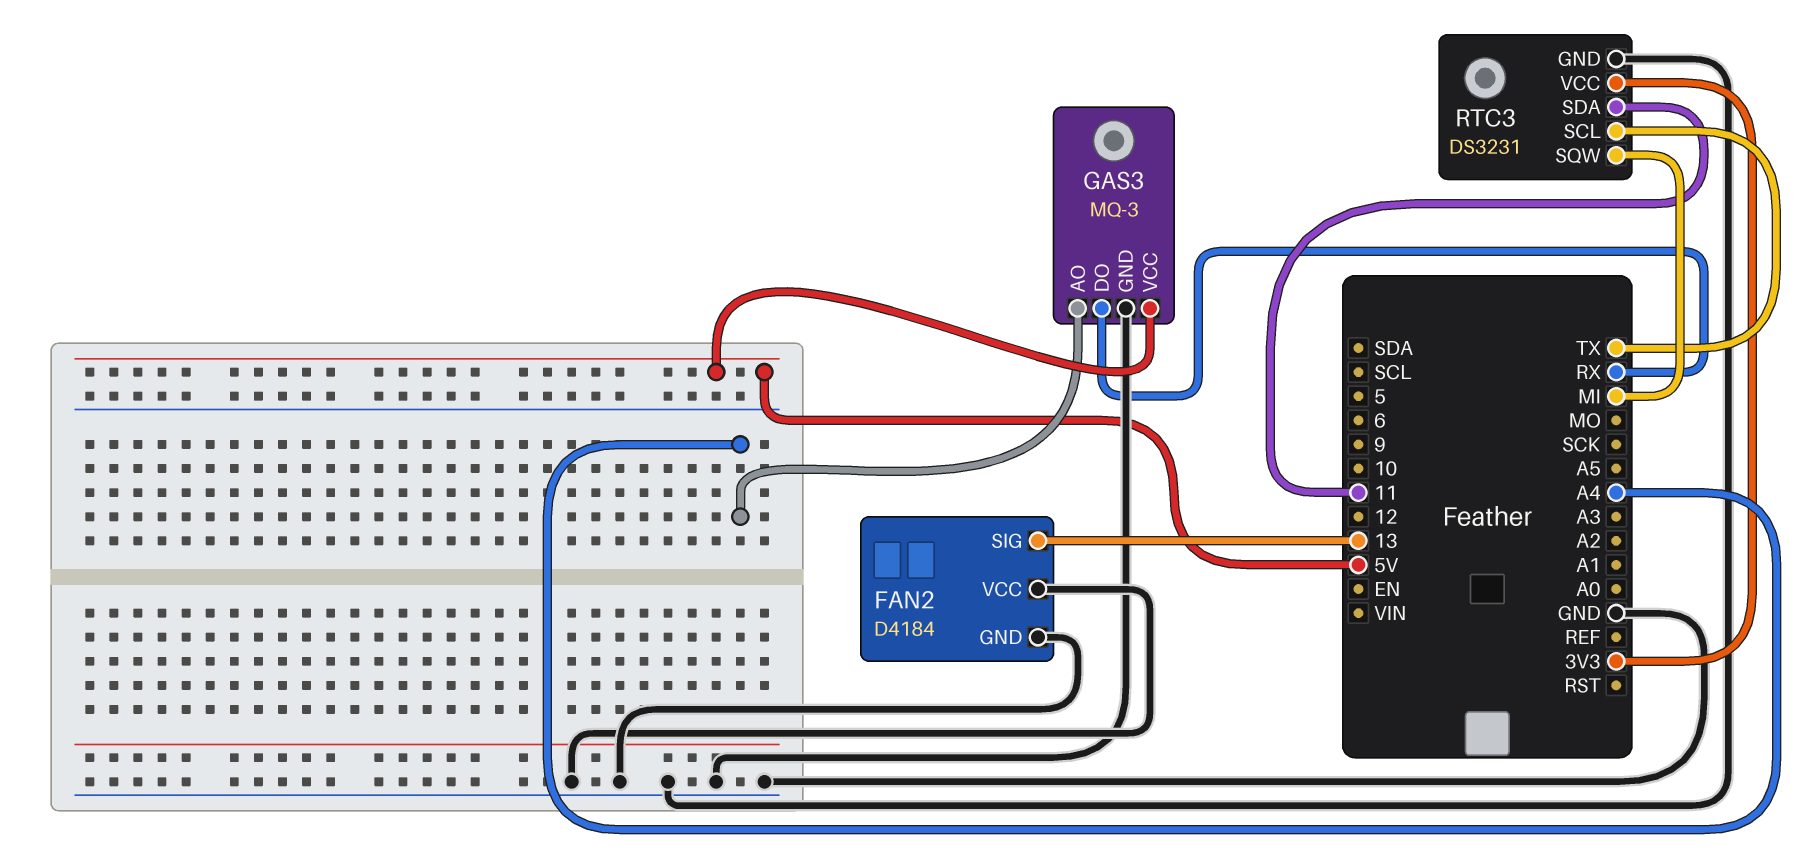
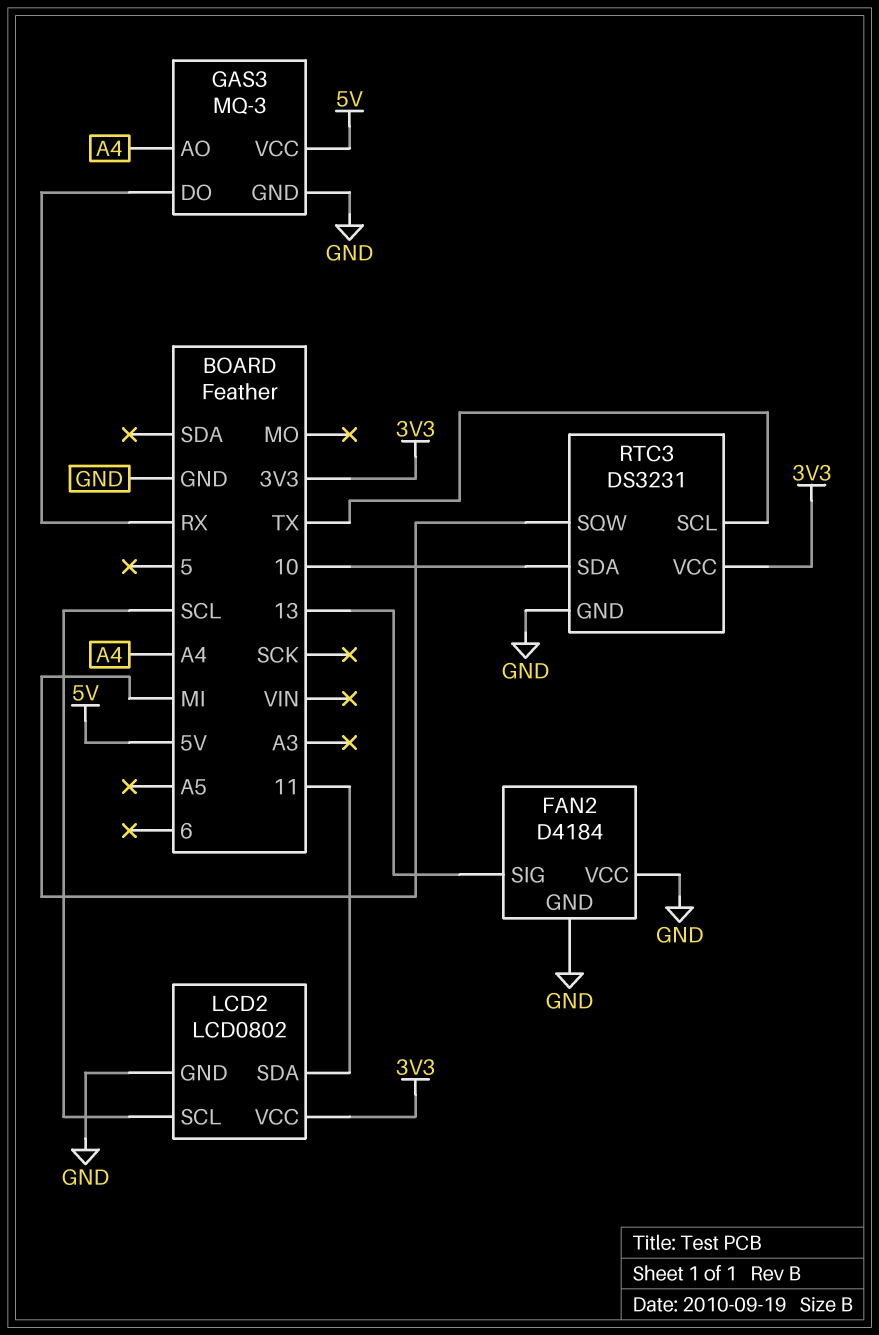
LCD2: none -> LCD0802
LCD2 pin GND: none -> GND
LCD2 pin SCL: none -> SCL
LCD2 pin SDA: none -> 11
LCD2 pin VCC: none -> 3V3
RTC3 pin SDA: 11 -> 10

